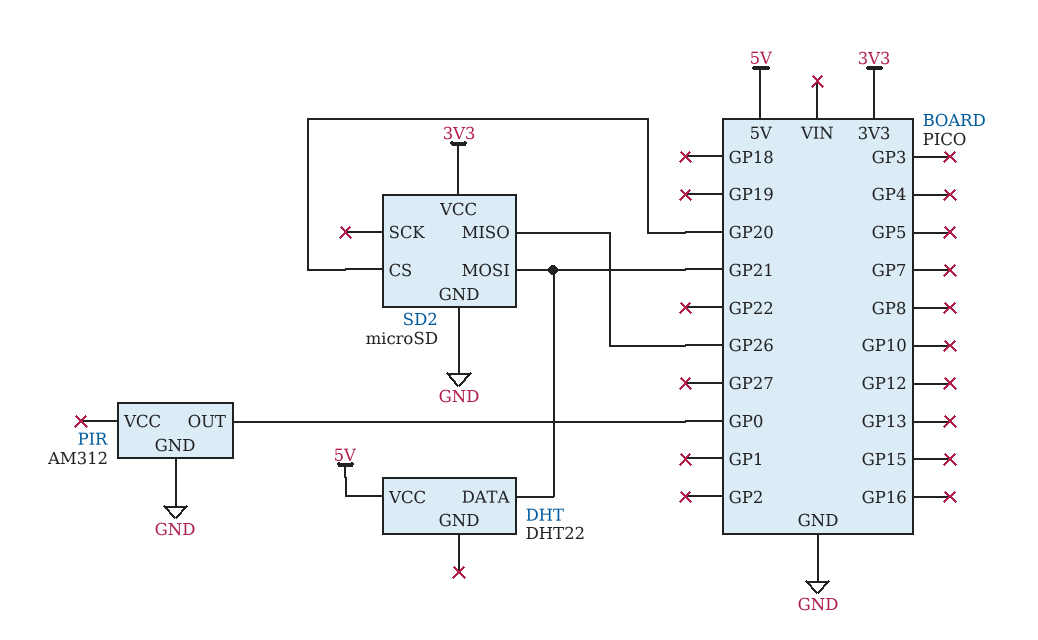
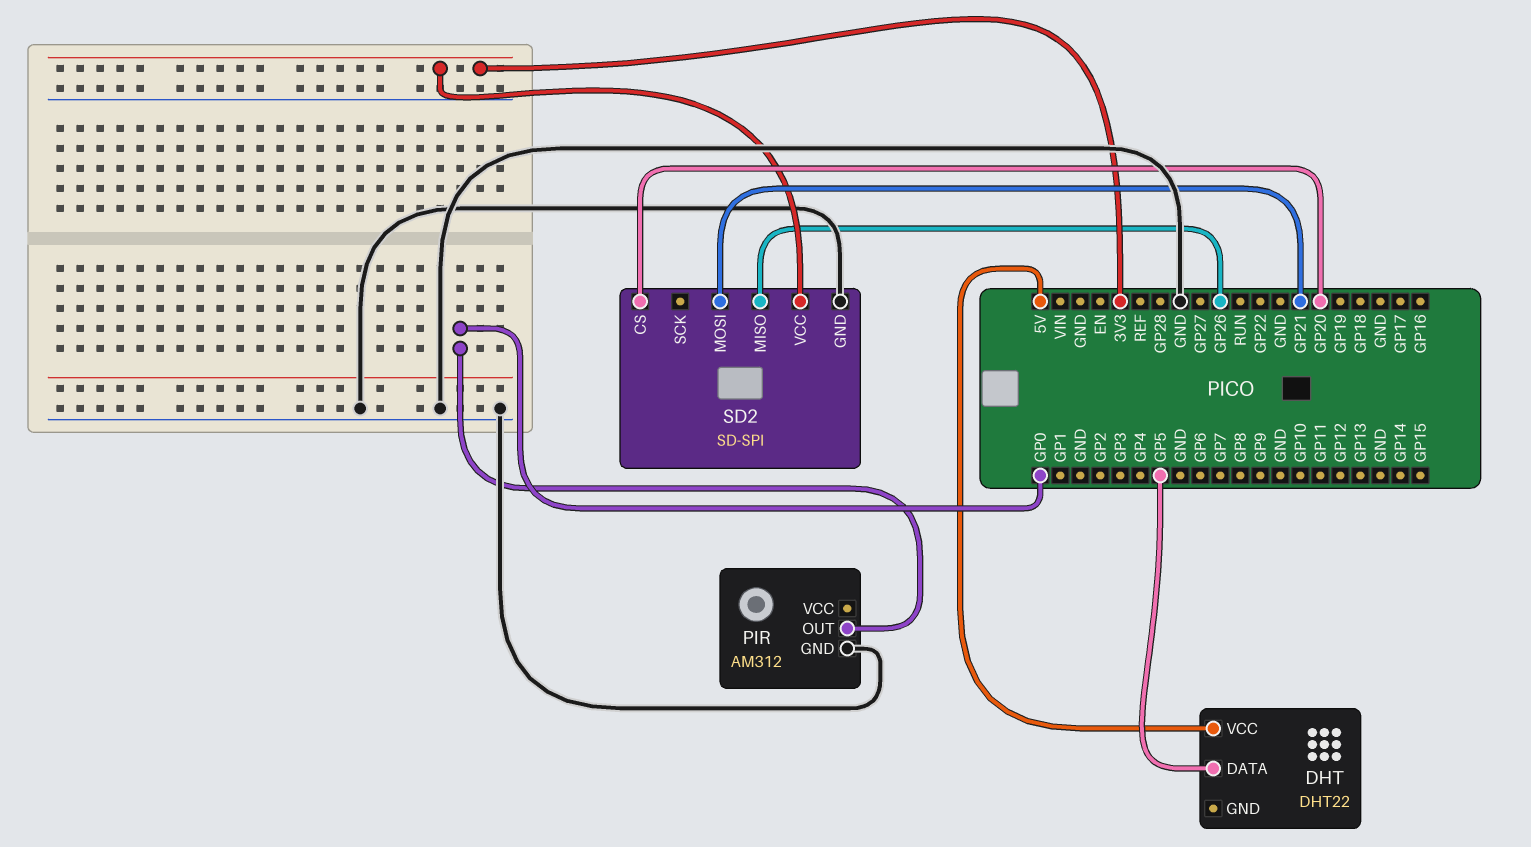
DHT pin DATA: GP21 -> GP5
SD2: microSD -> SD-SPI

